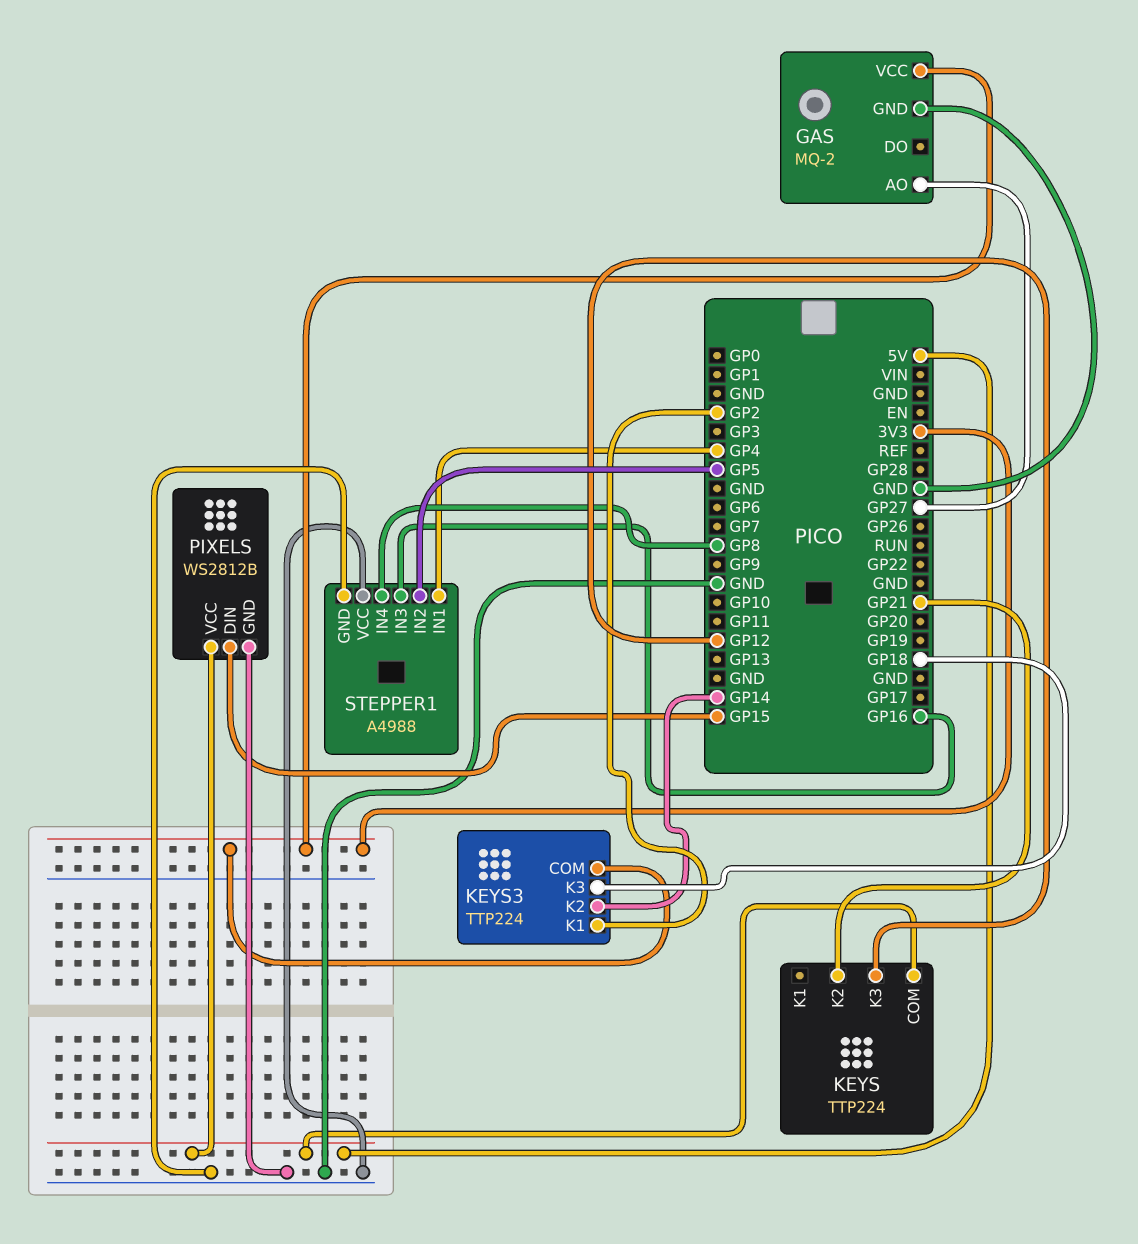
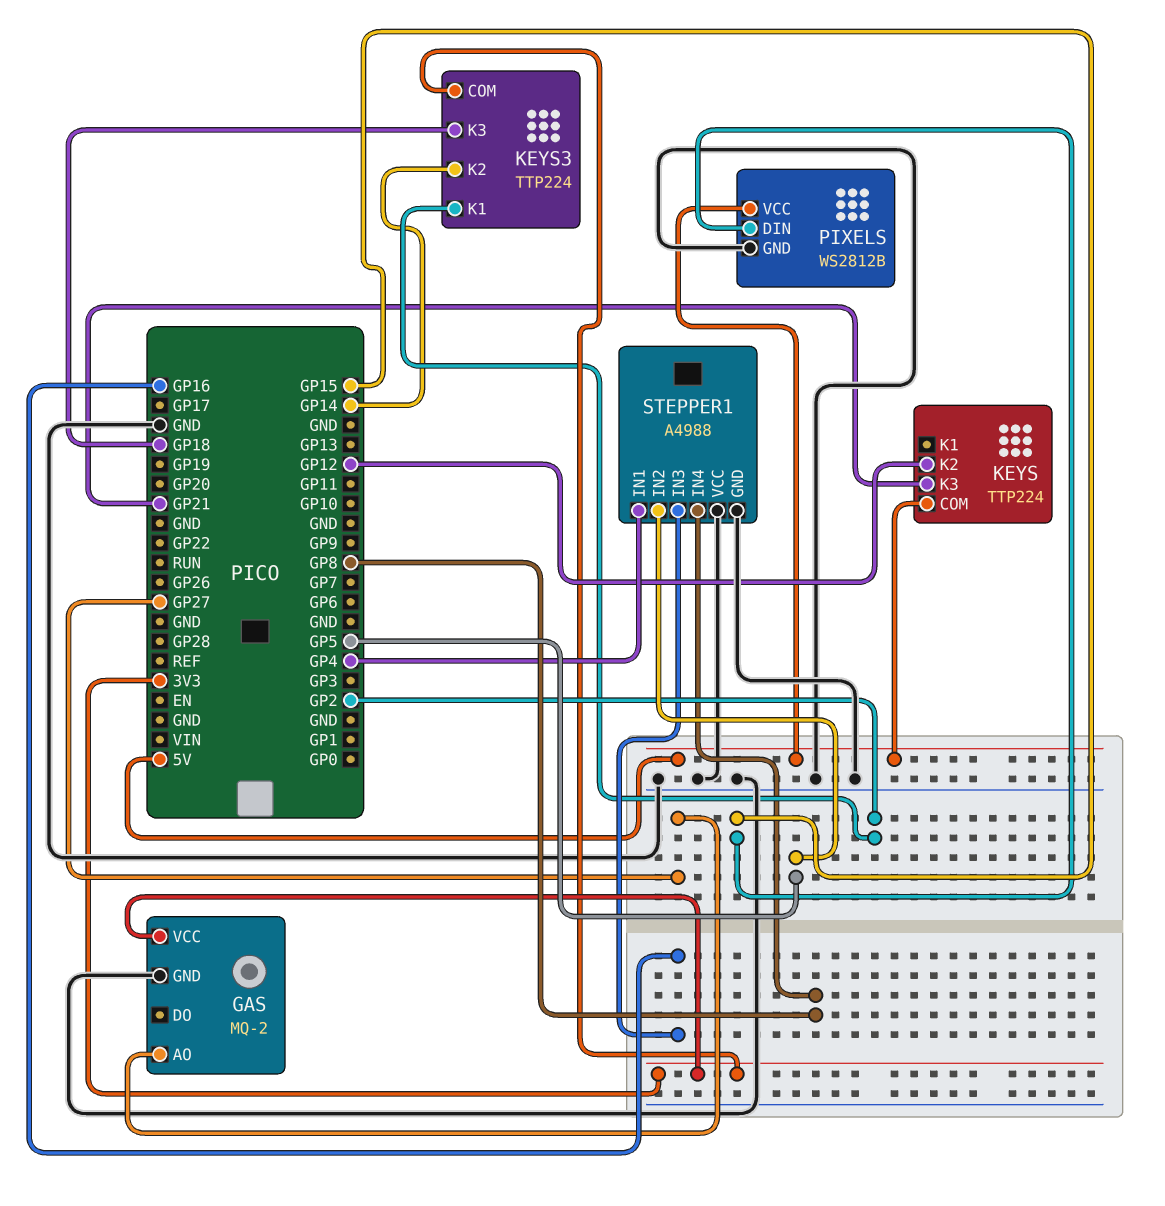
KEYS pin K2: GP21 -> GP12
KEYS pin K3: GP12 -> GP21

